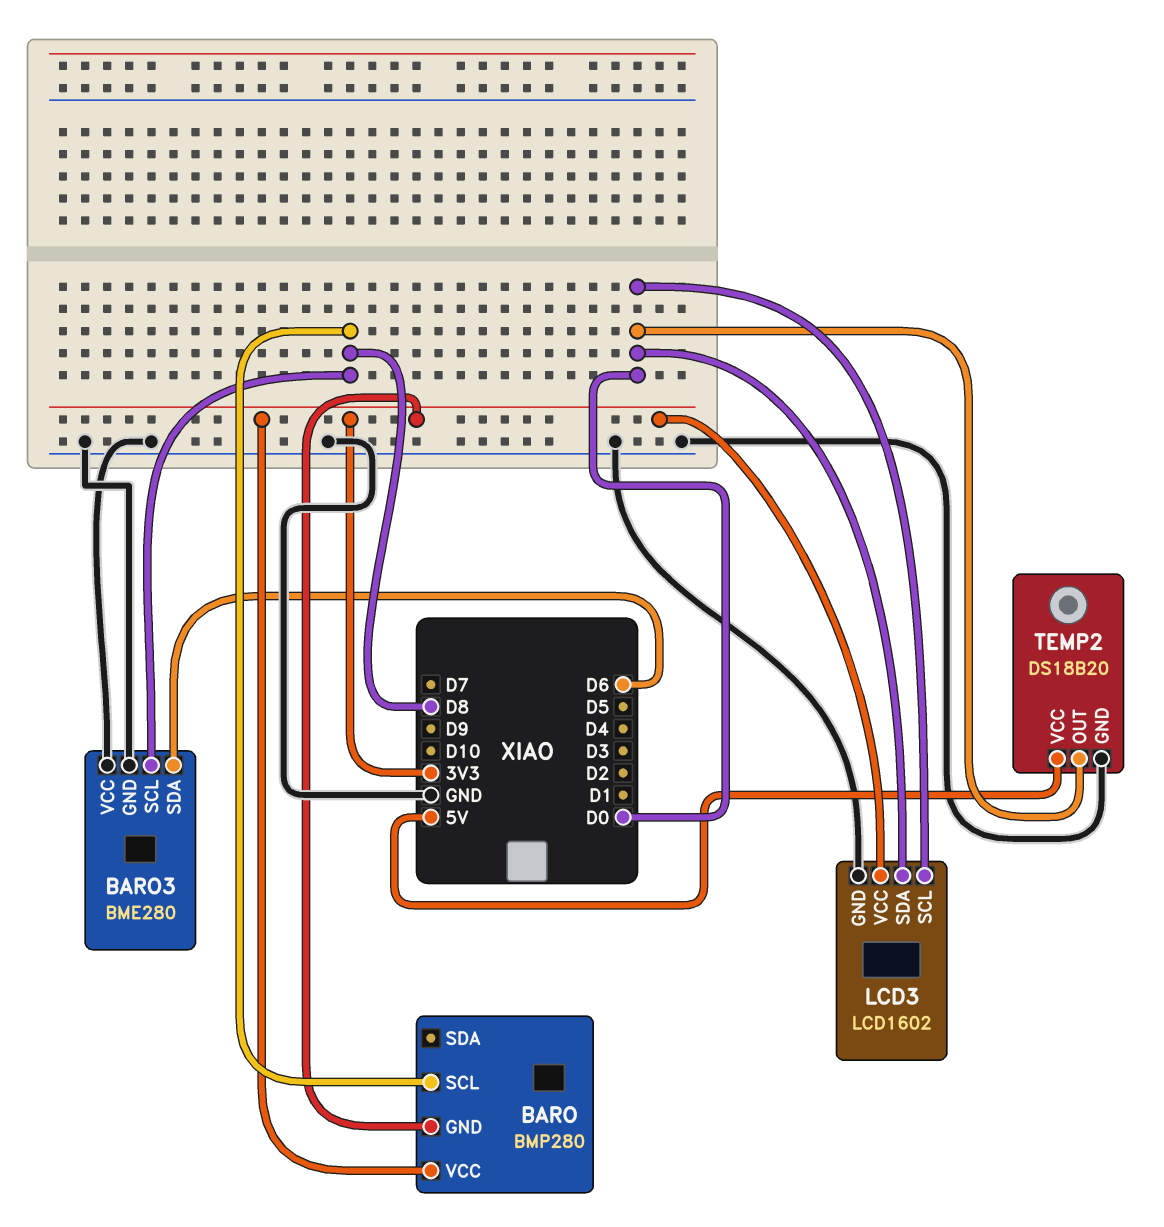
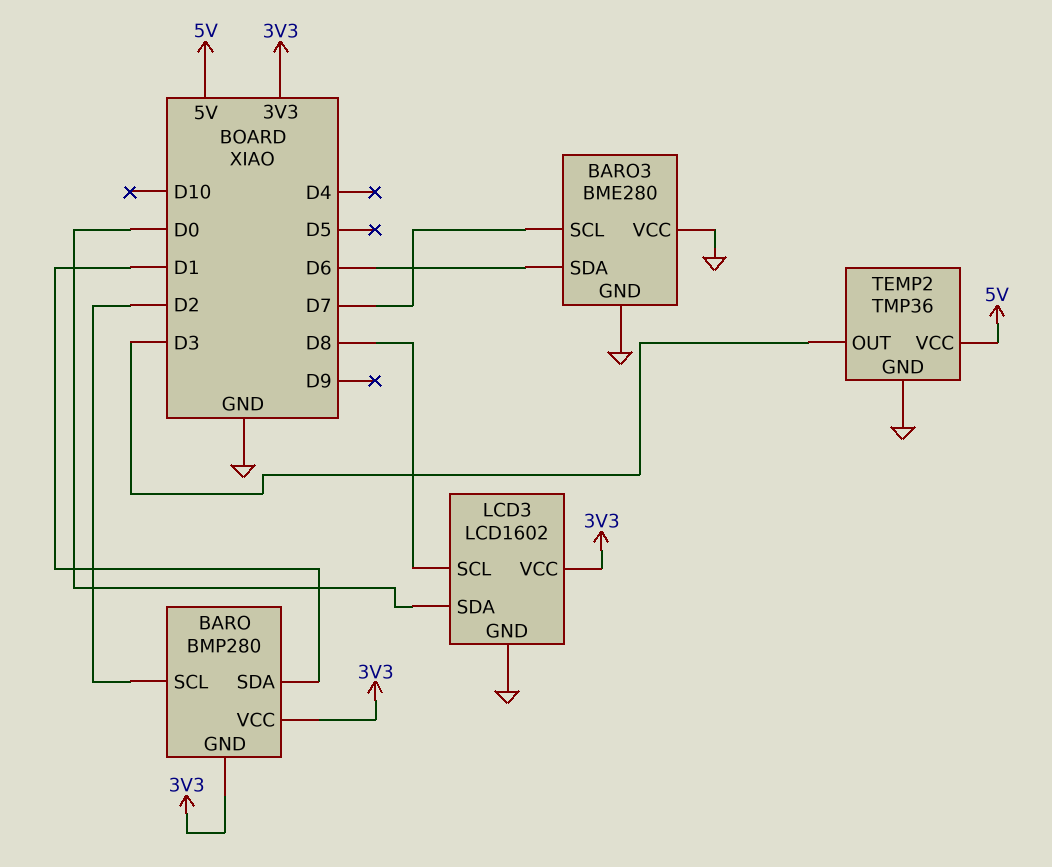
BARO pin SCL: D8 -> D2
BARO pin SDA: none -> D1
BARO3 pin SCL: D8 -> D7
LCD3 pin SCL: D0 -> D8
TEMP2: DS18B20 -> TMP36
TEMP2 pin OUT: D0 -> D3

